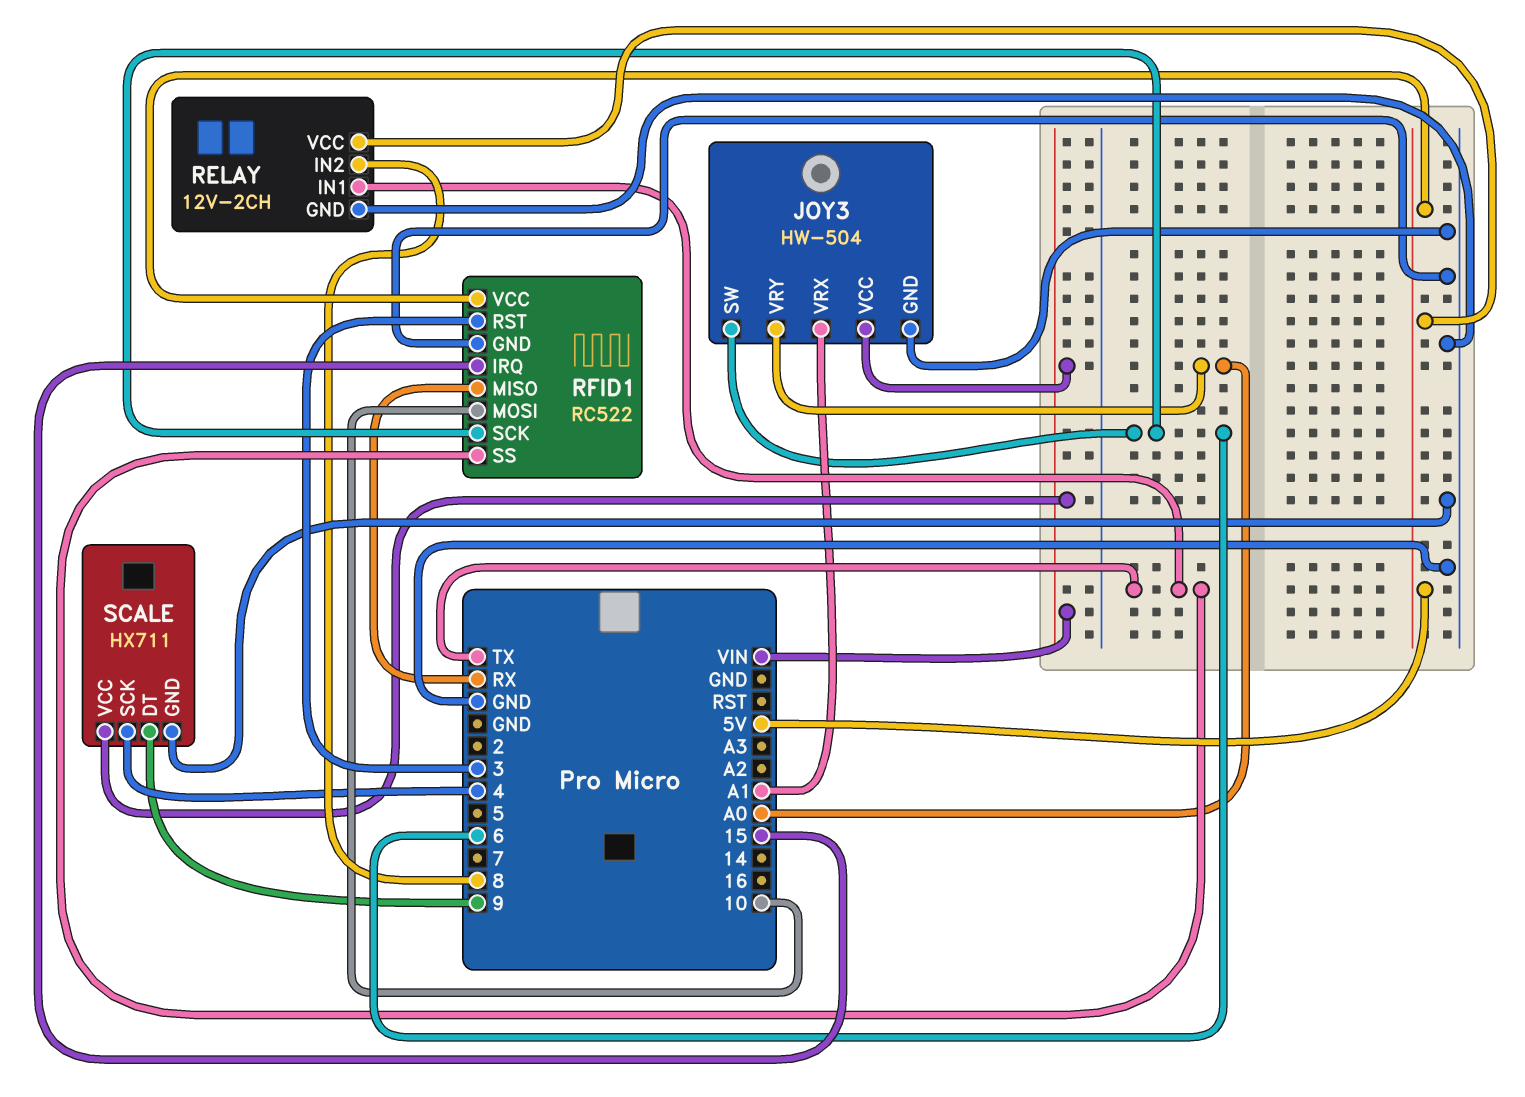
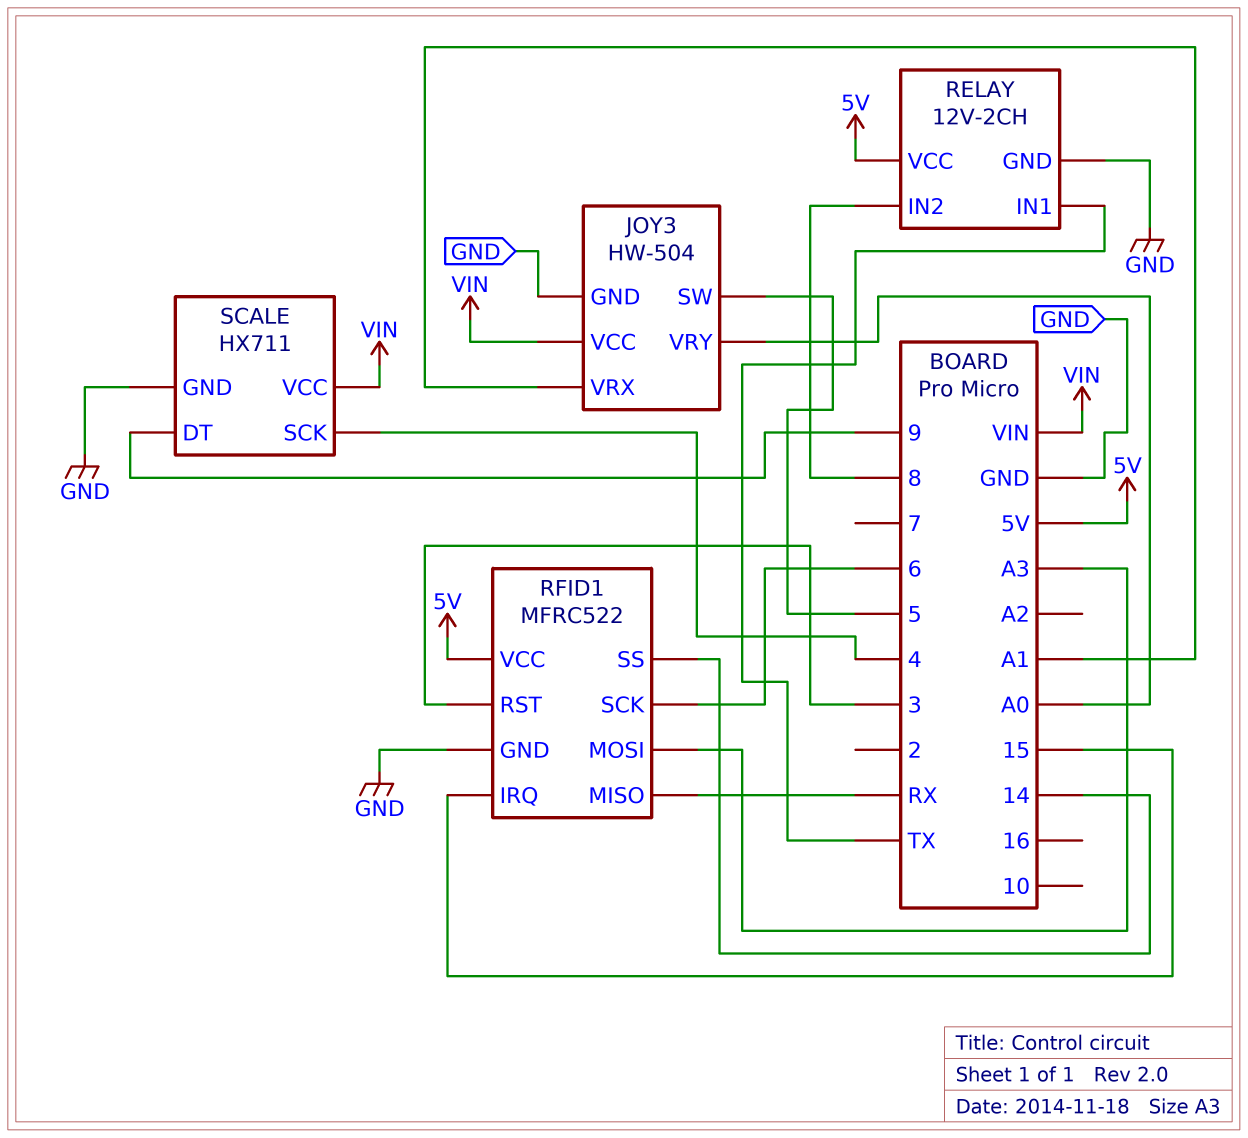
JOY3 pin SW: 6 -> 5
RFID1: RC522 -> MFRC522
RFID1 pin MOSI: 10 -> A3
RFID1 pin SS: TX -> 14

